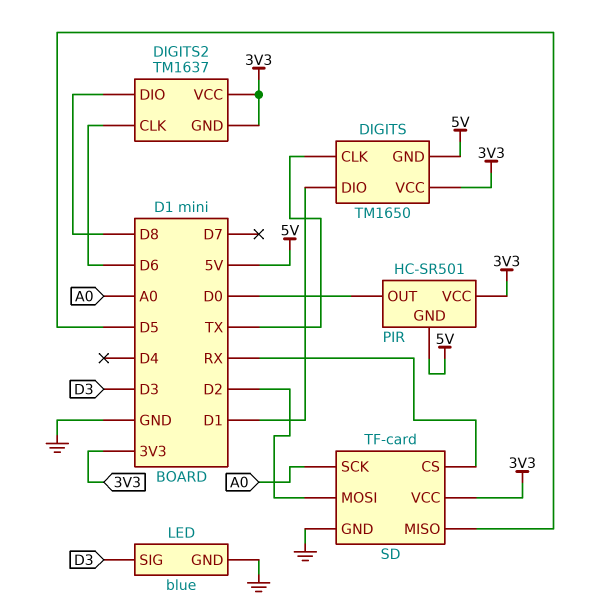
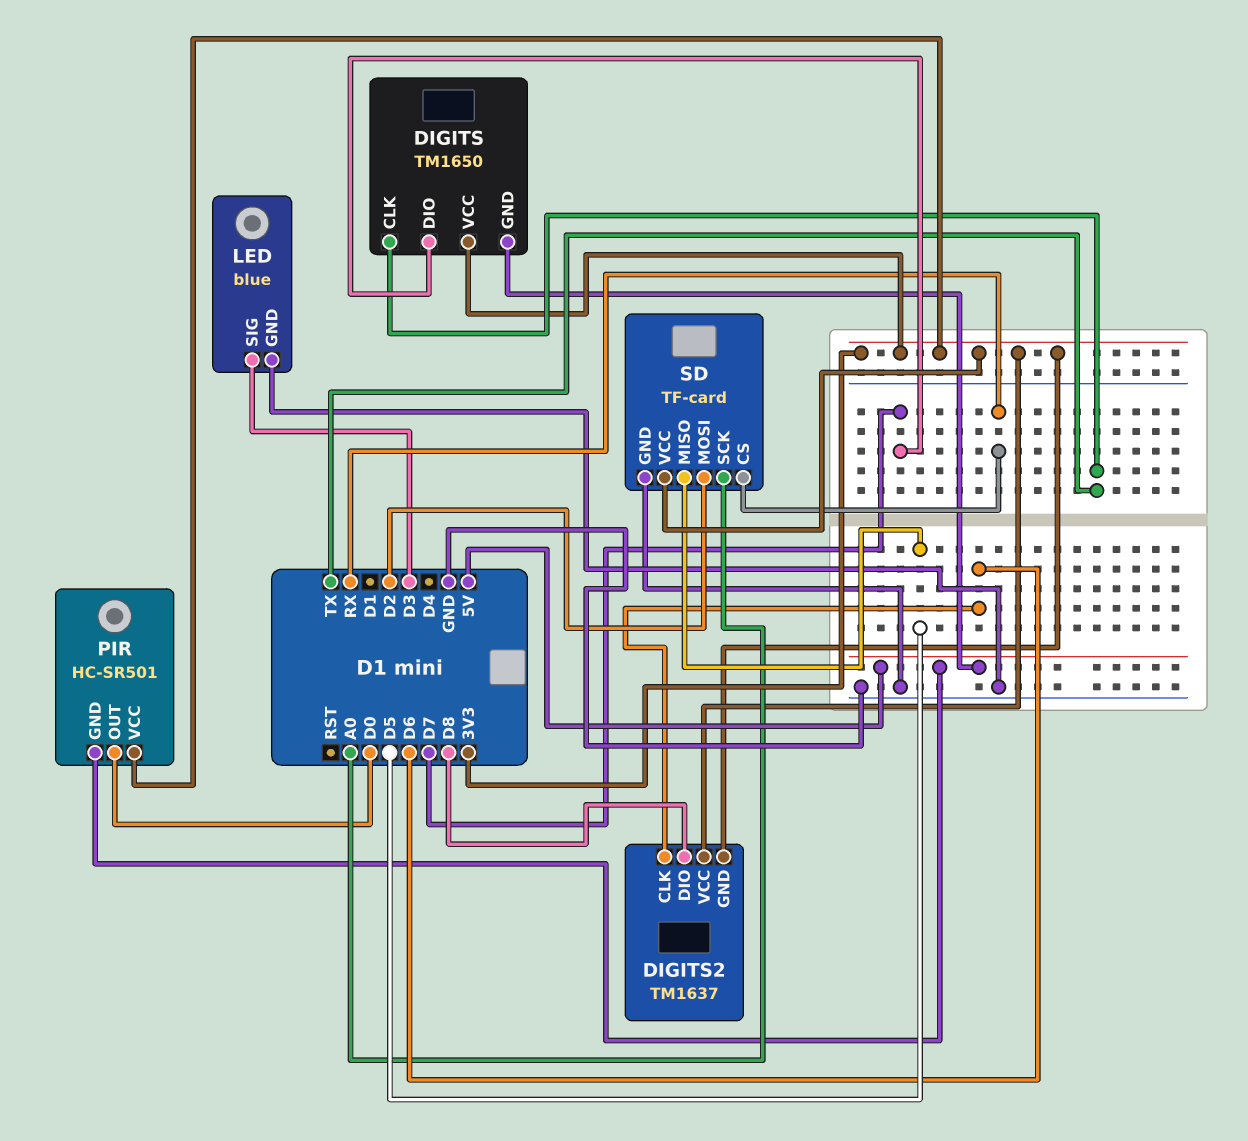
DIGITS pin DIO: D1 -> D7

